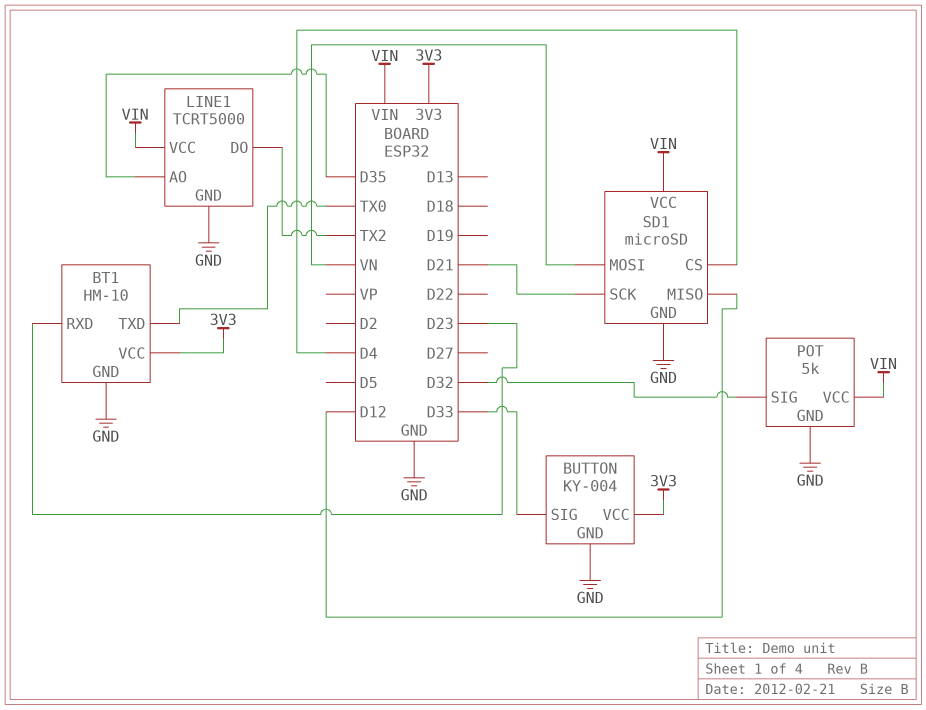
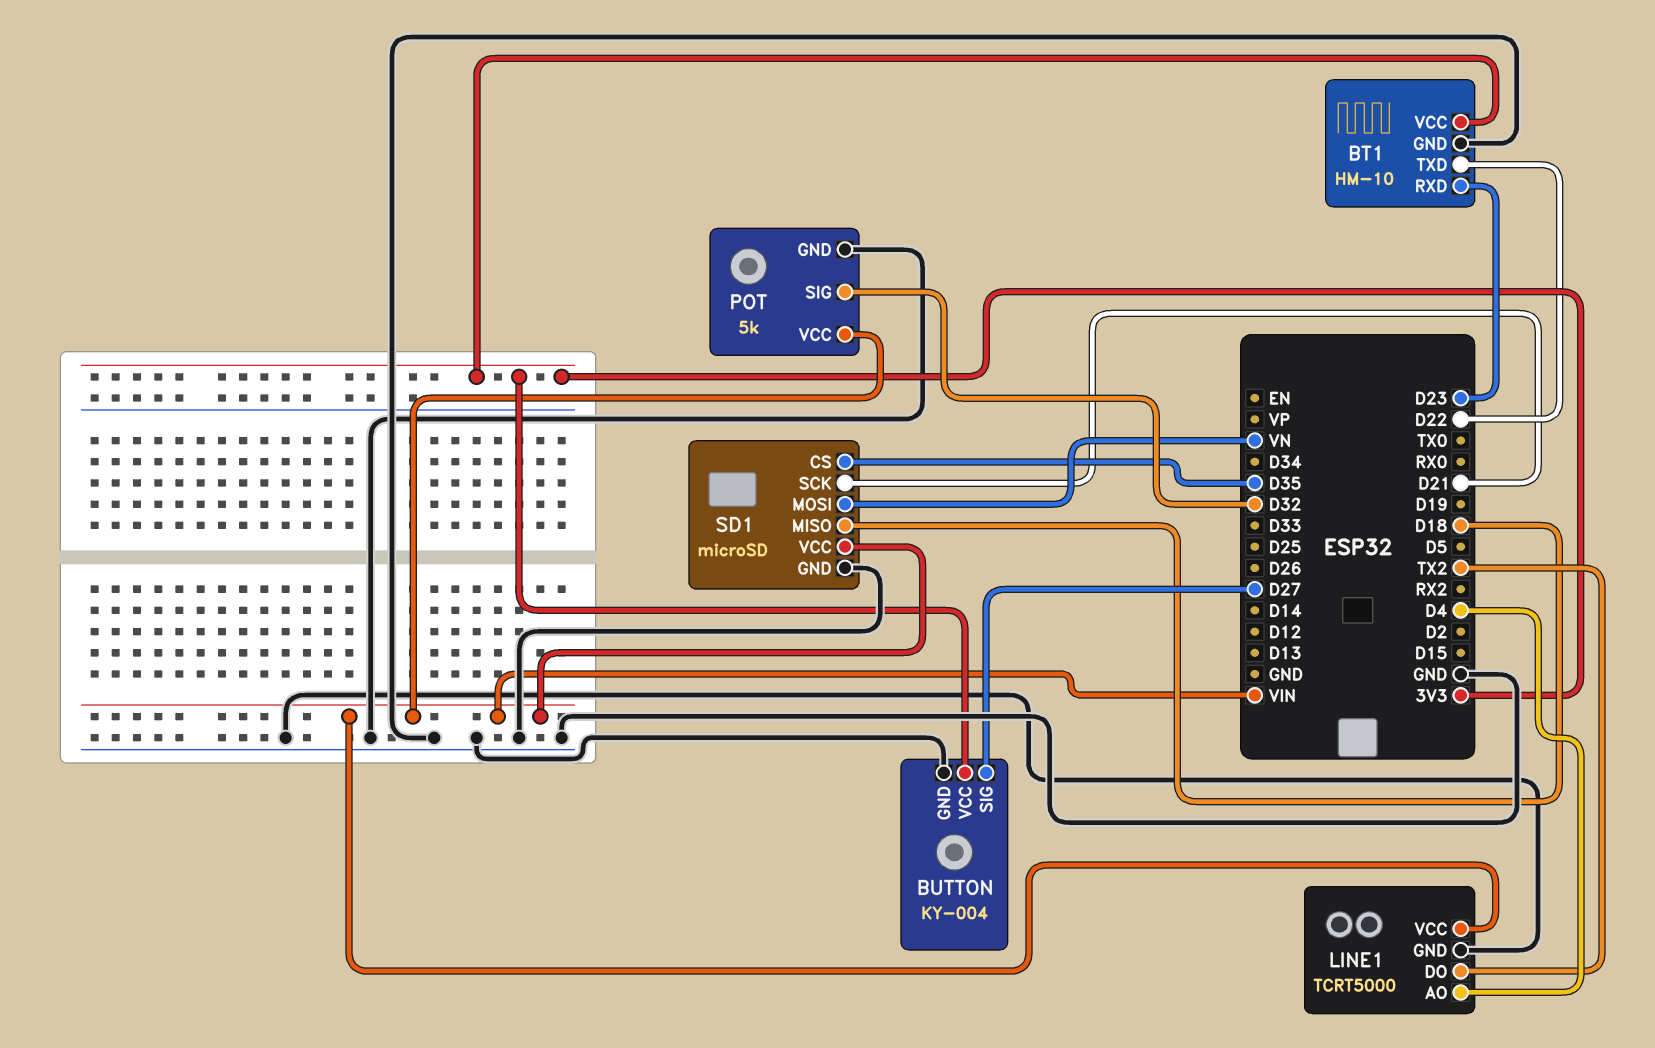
BT1 pin TXD: TX0 -> D22
BUTTON pin SIG: D33 -> D27
LINE1 pin AO: D35 -> D4
SD1 pin CS: D4 -> D35
SD1 pin MISO: D12 -> D18

